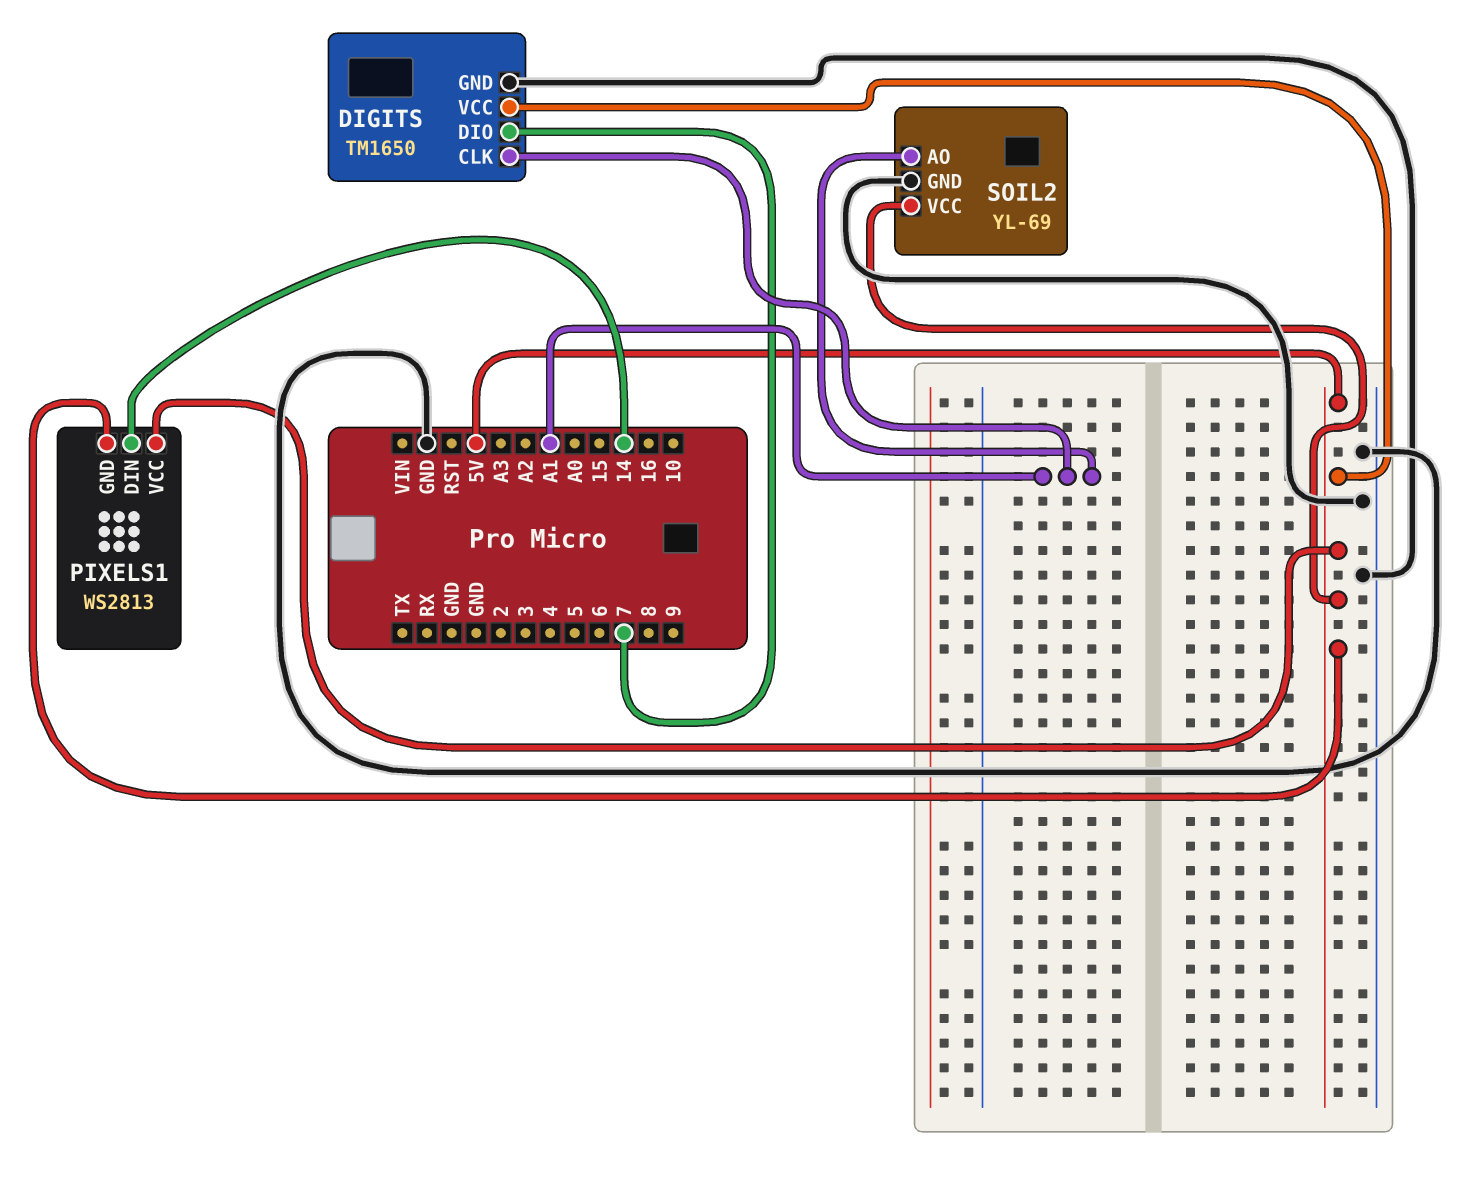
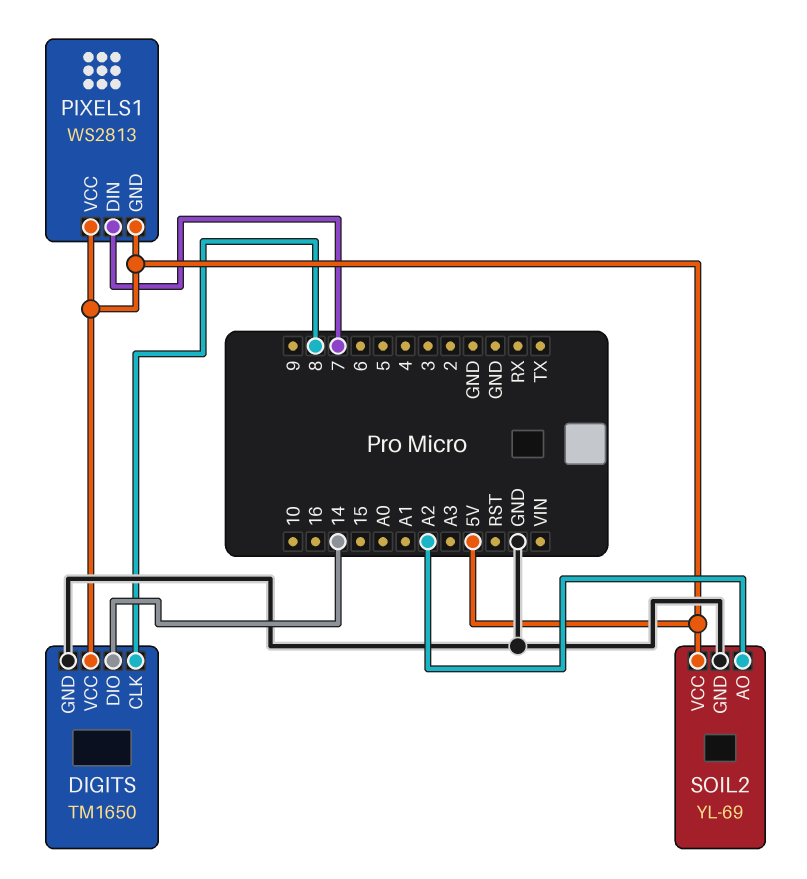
DIGITS pin CLK: A1 -> 8
DIGITS pin DIO: 7 -> 14
PIXELS1 pin DIN: 14 -> 7
SOIL2 pin AO: A1 -> A2

